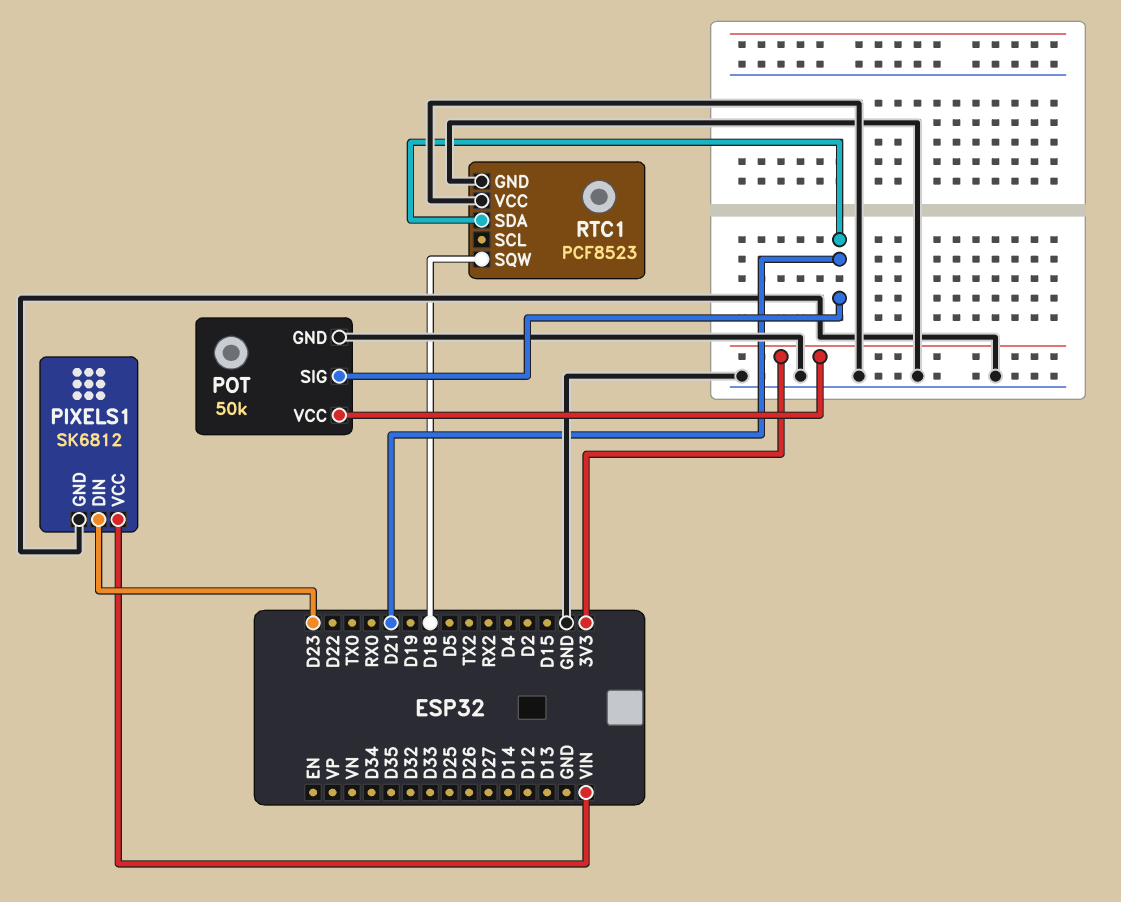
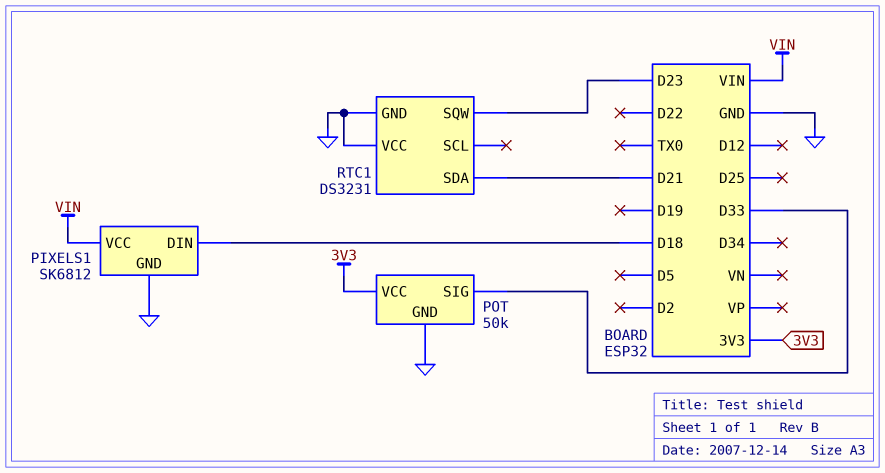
PIXELS1 pin DIN: D23 -> D18
POT pin SIG: D21 -> D33
RTC1: PCF8523 -> DS3231
RTC1 pin SQW: D18 -> D23

